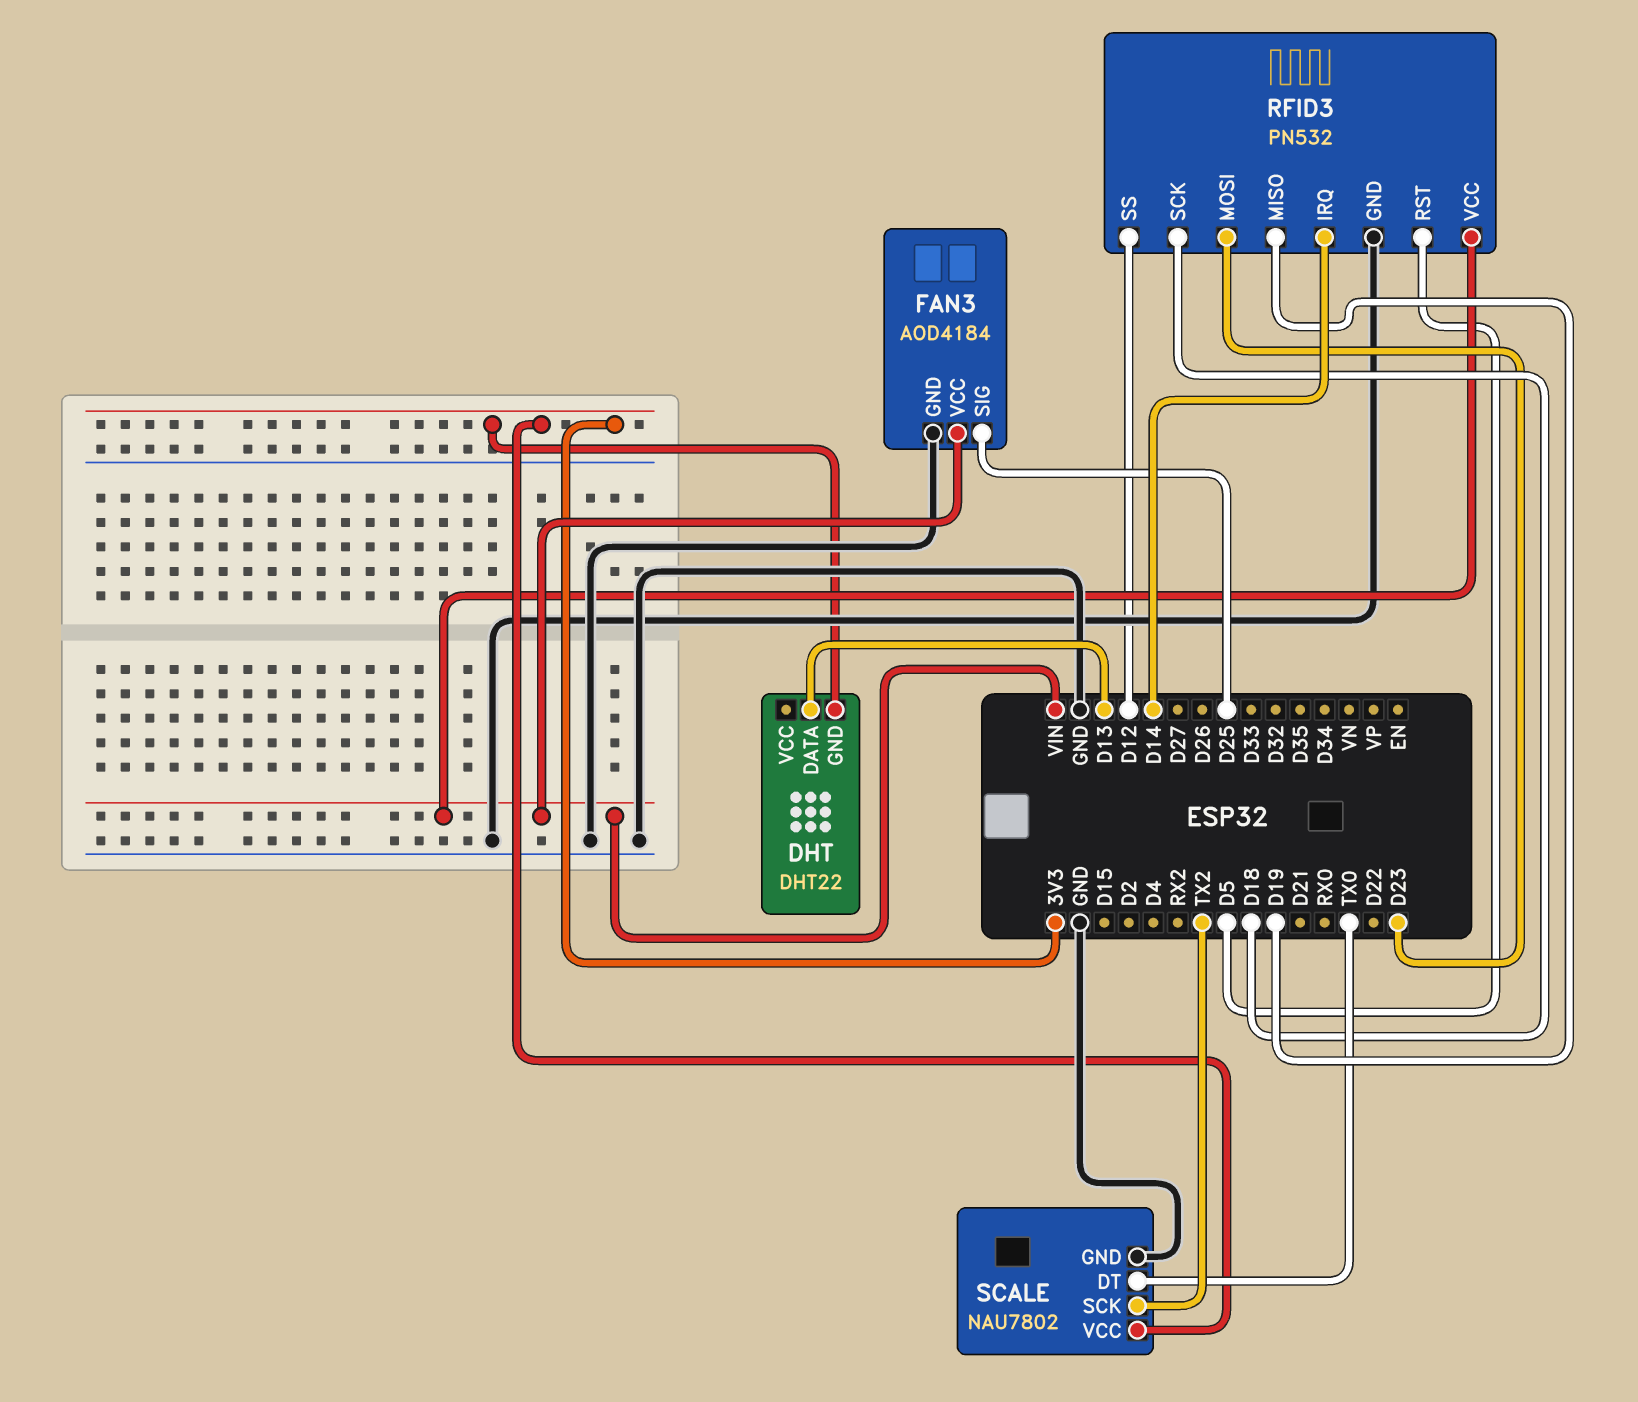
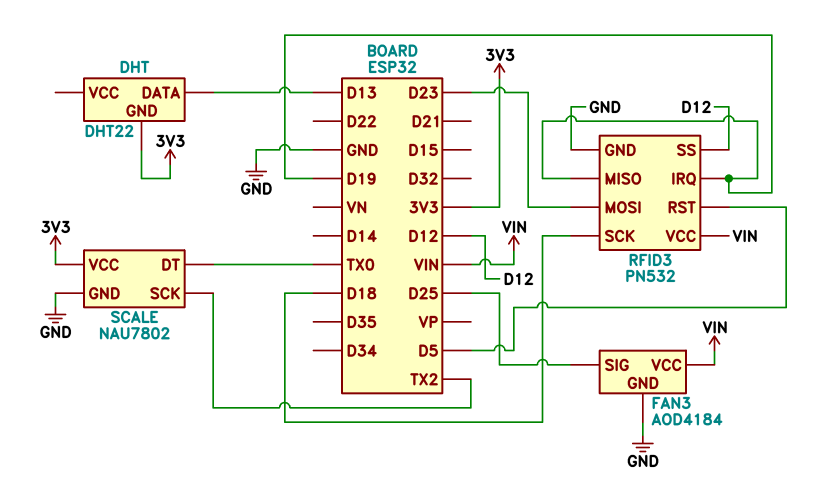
RFID3 pin IRQ: D14 -> D19

